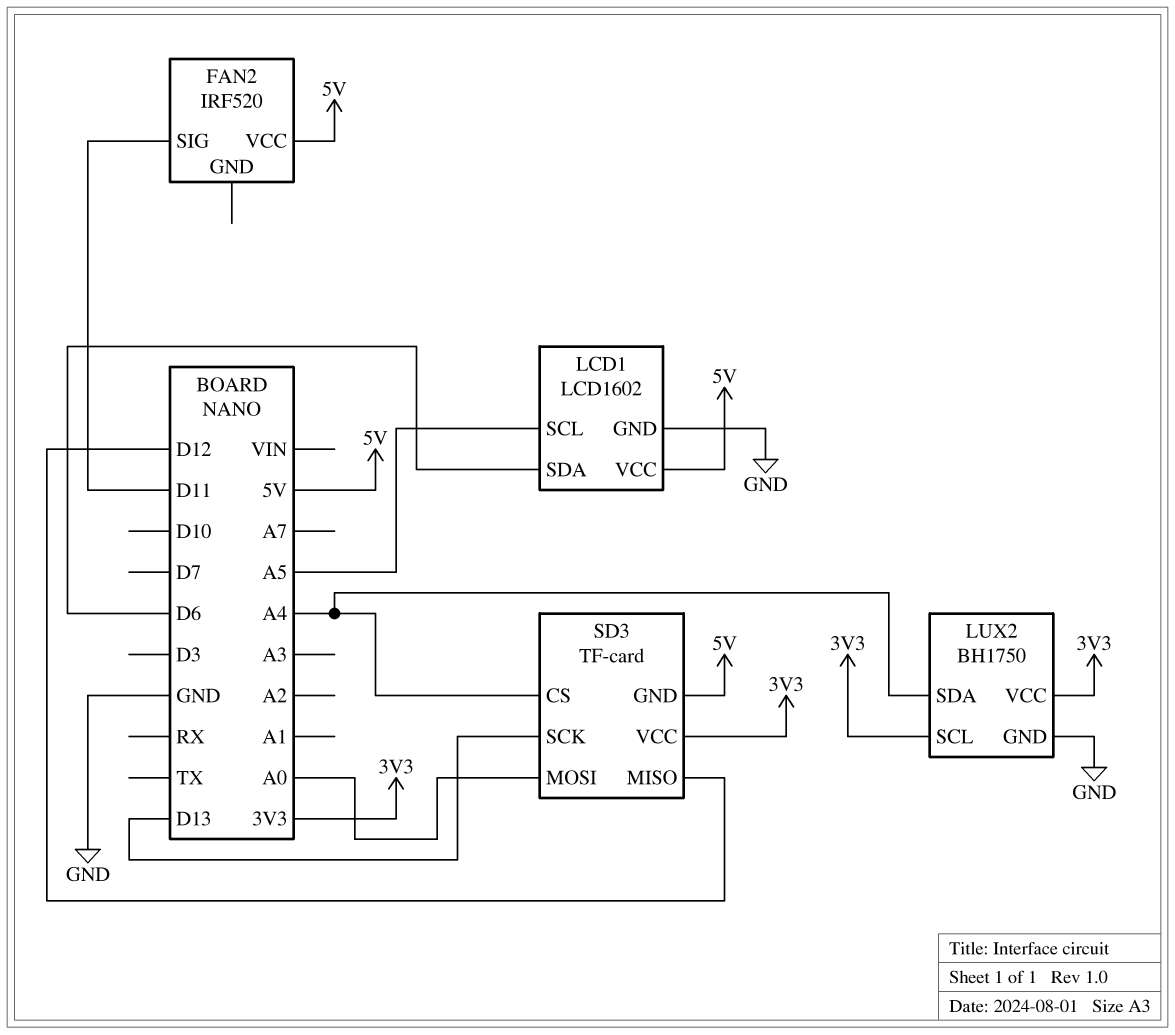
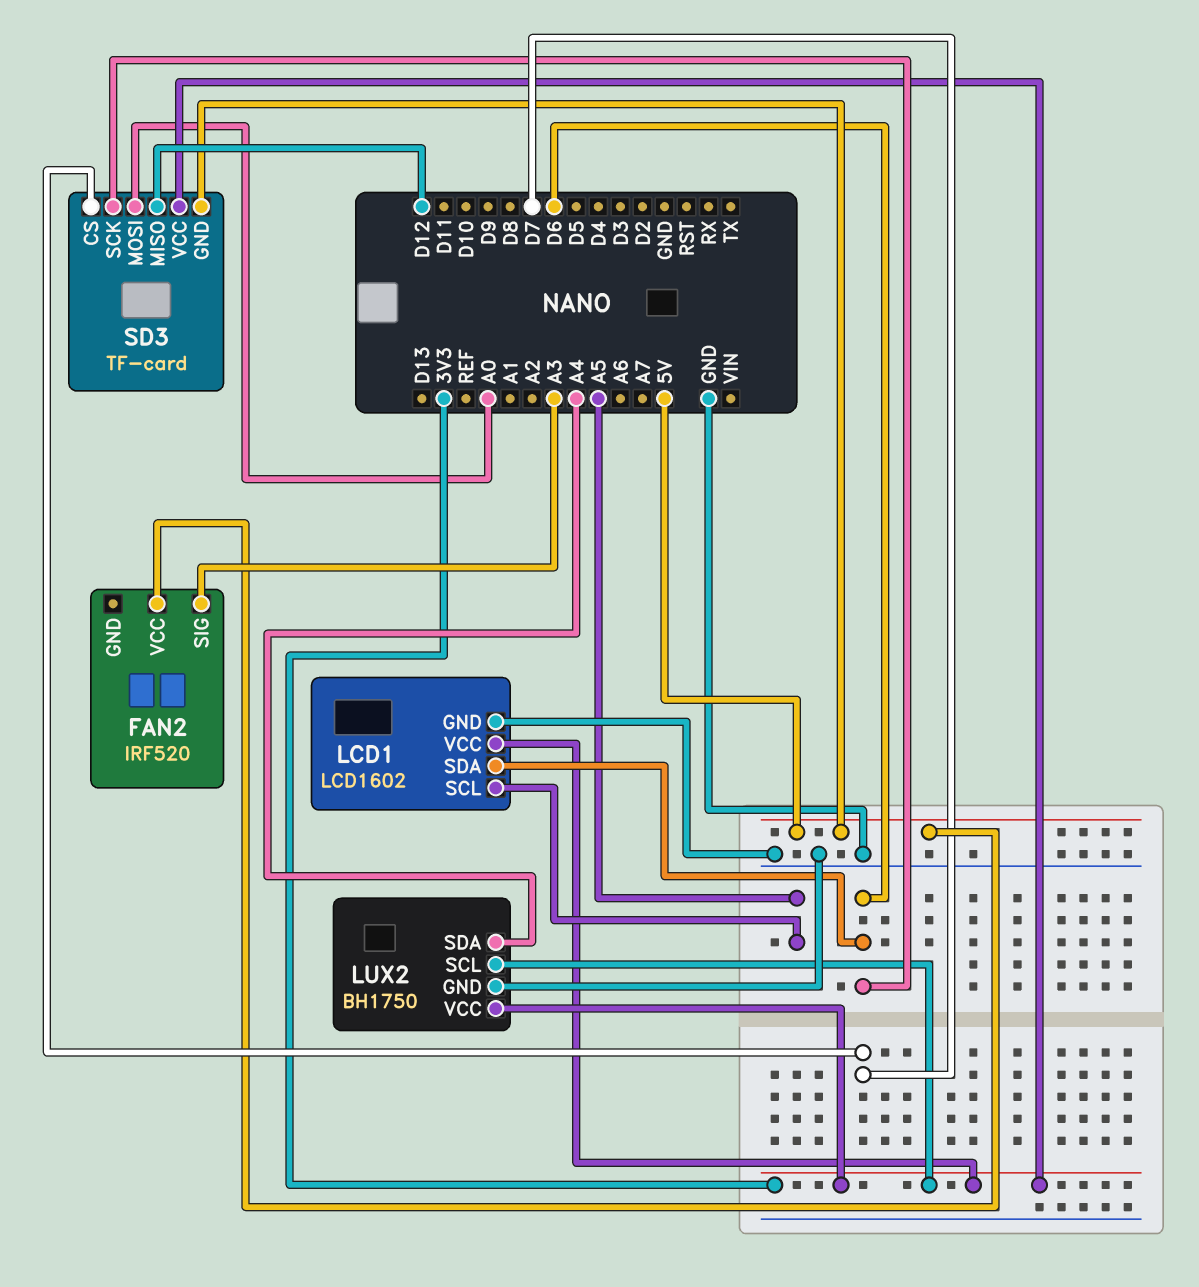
FAN2 pin SIG: D11 -> A3
LCD1 pin VCC: 5V -> 3V3
SD3 pin CS: A4 -> D7
SD3 pin SCK: D13 -> D6

